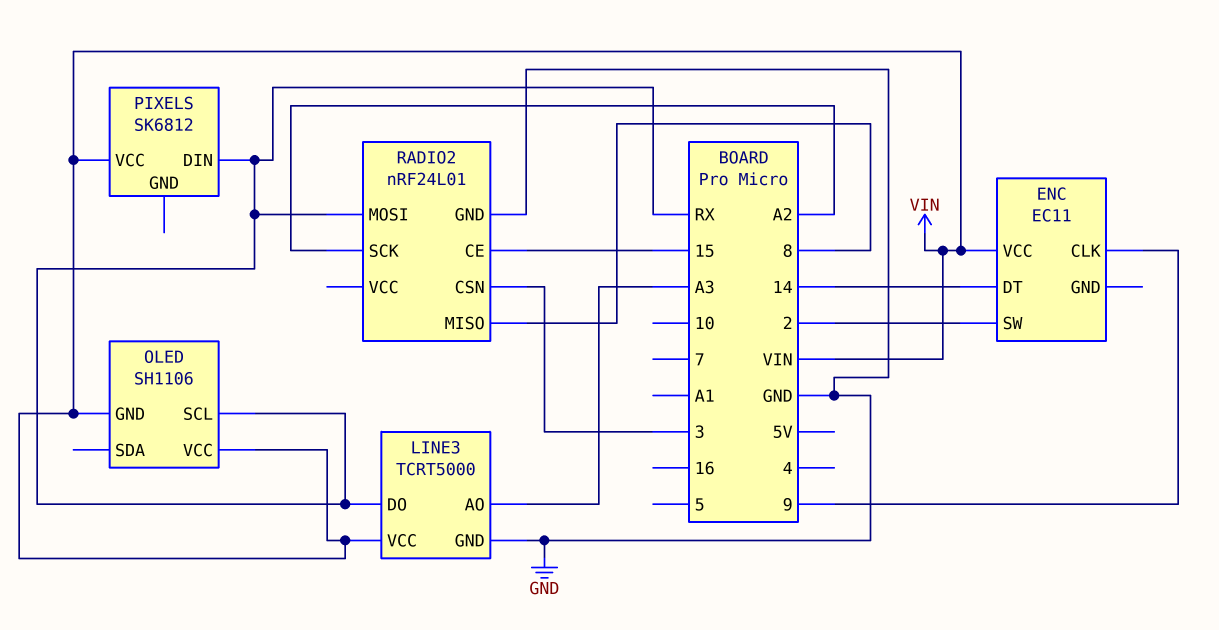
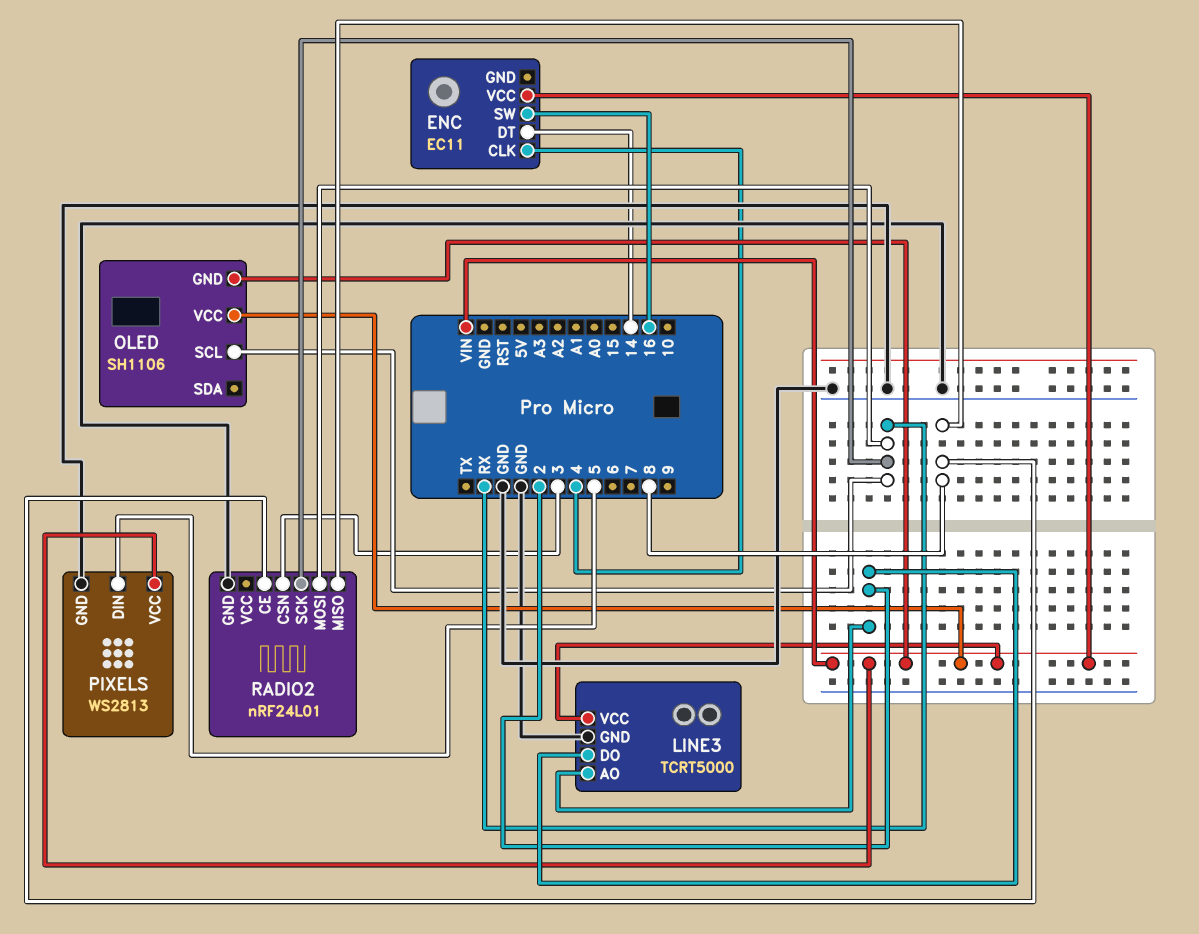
ENC pin CLK: 9 -> 4
ENC pin SW: 2 -> 16
LINE3 pin AO: A3 -> 2
LINE3 pin DO: RX -> 2
PIXELS: SK6812 -> WS2813
PIXELS pin DIN: RX -> 5
PIXELS pin GND: none -> GND
RADIO2 pin CE: 15 -> 8
RADIO2 pin SCK: A2 -> RX

